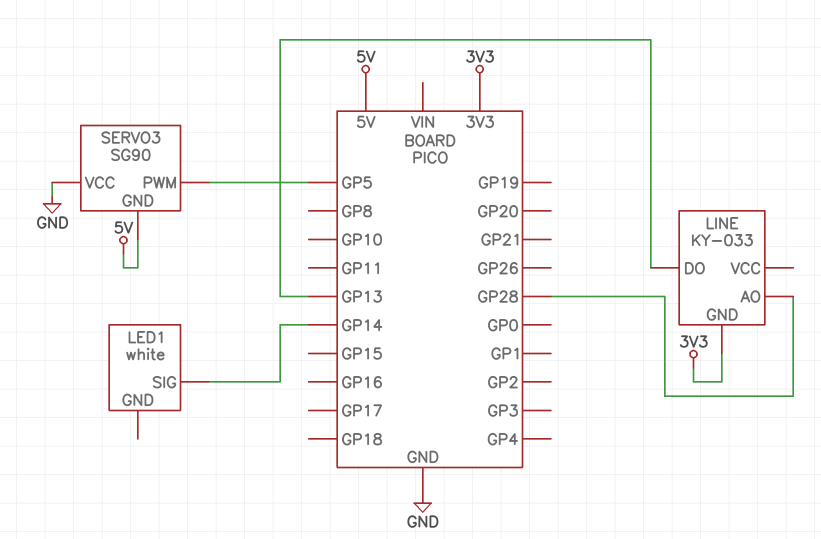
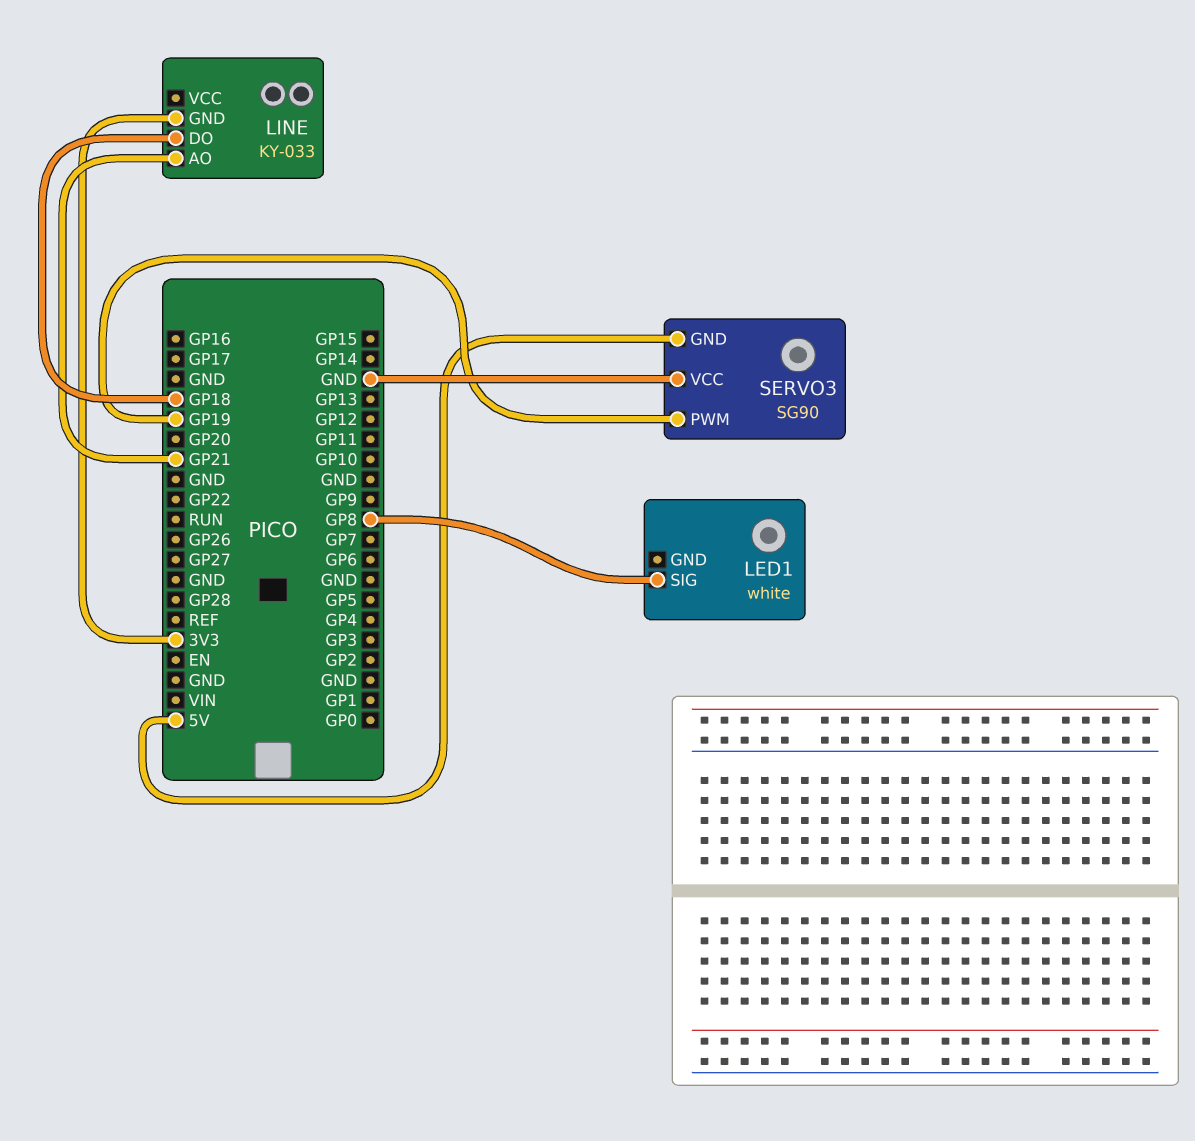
LED1 pin SIG: GP14 -> GP8
LINE pin AO: GP28 -> GP21
LINE pin DO: GP13 -> GP18
SERVO3 pin PWM: GP5 -> GP19

